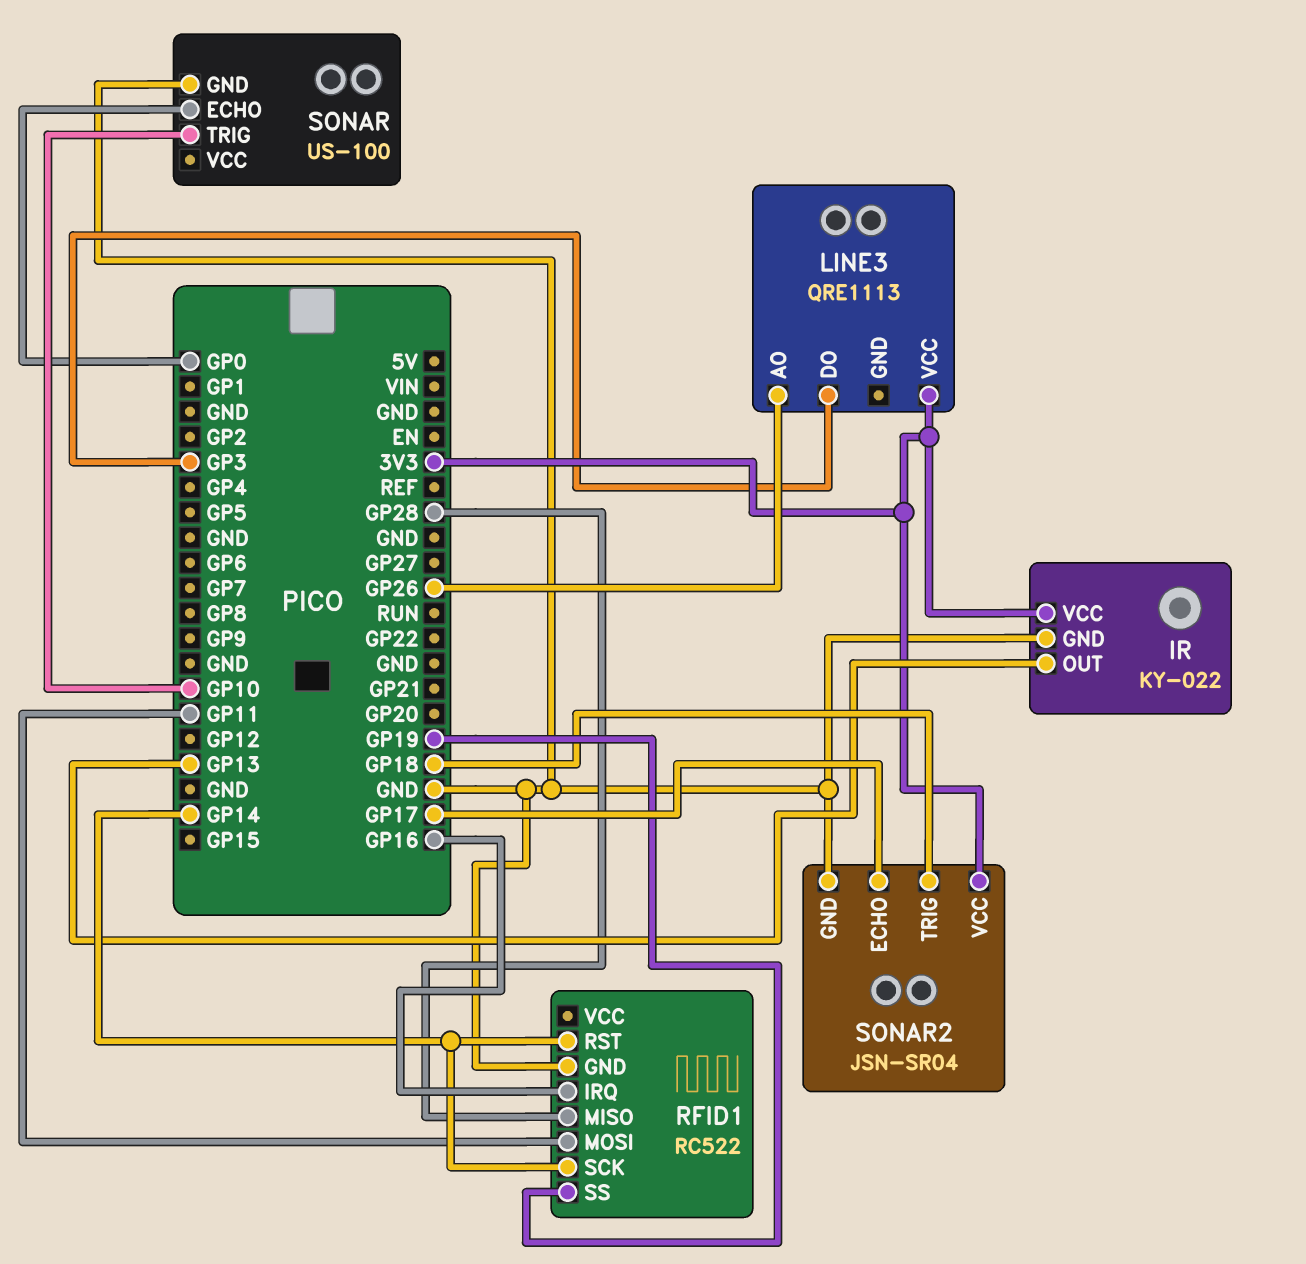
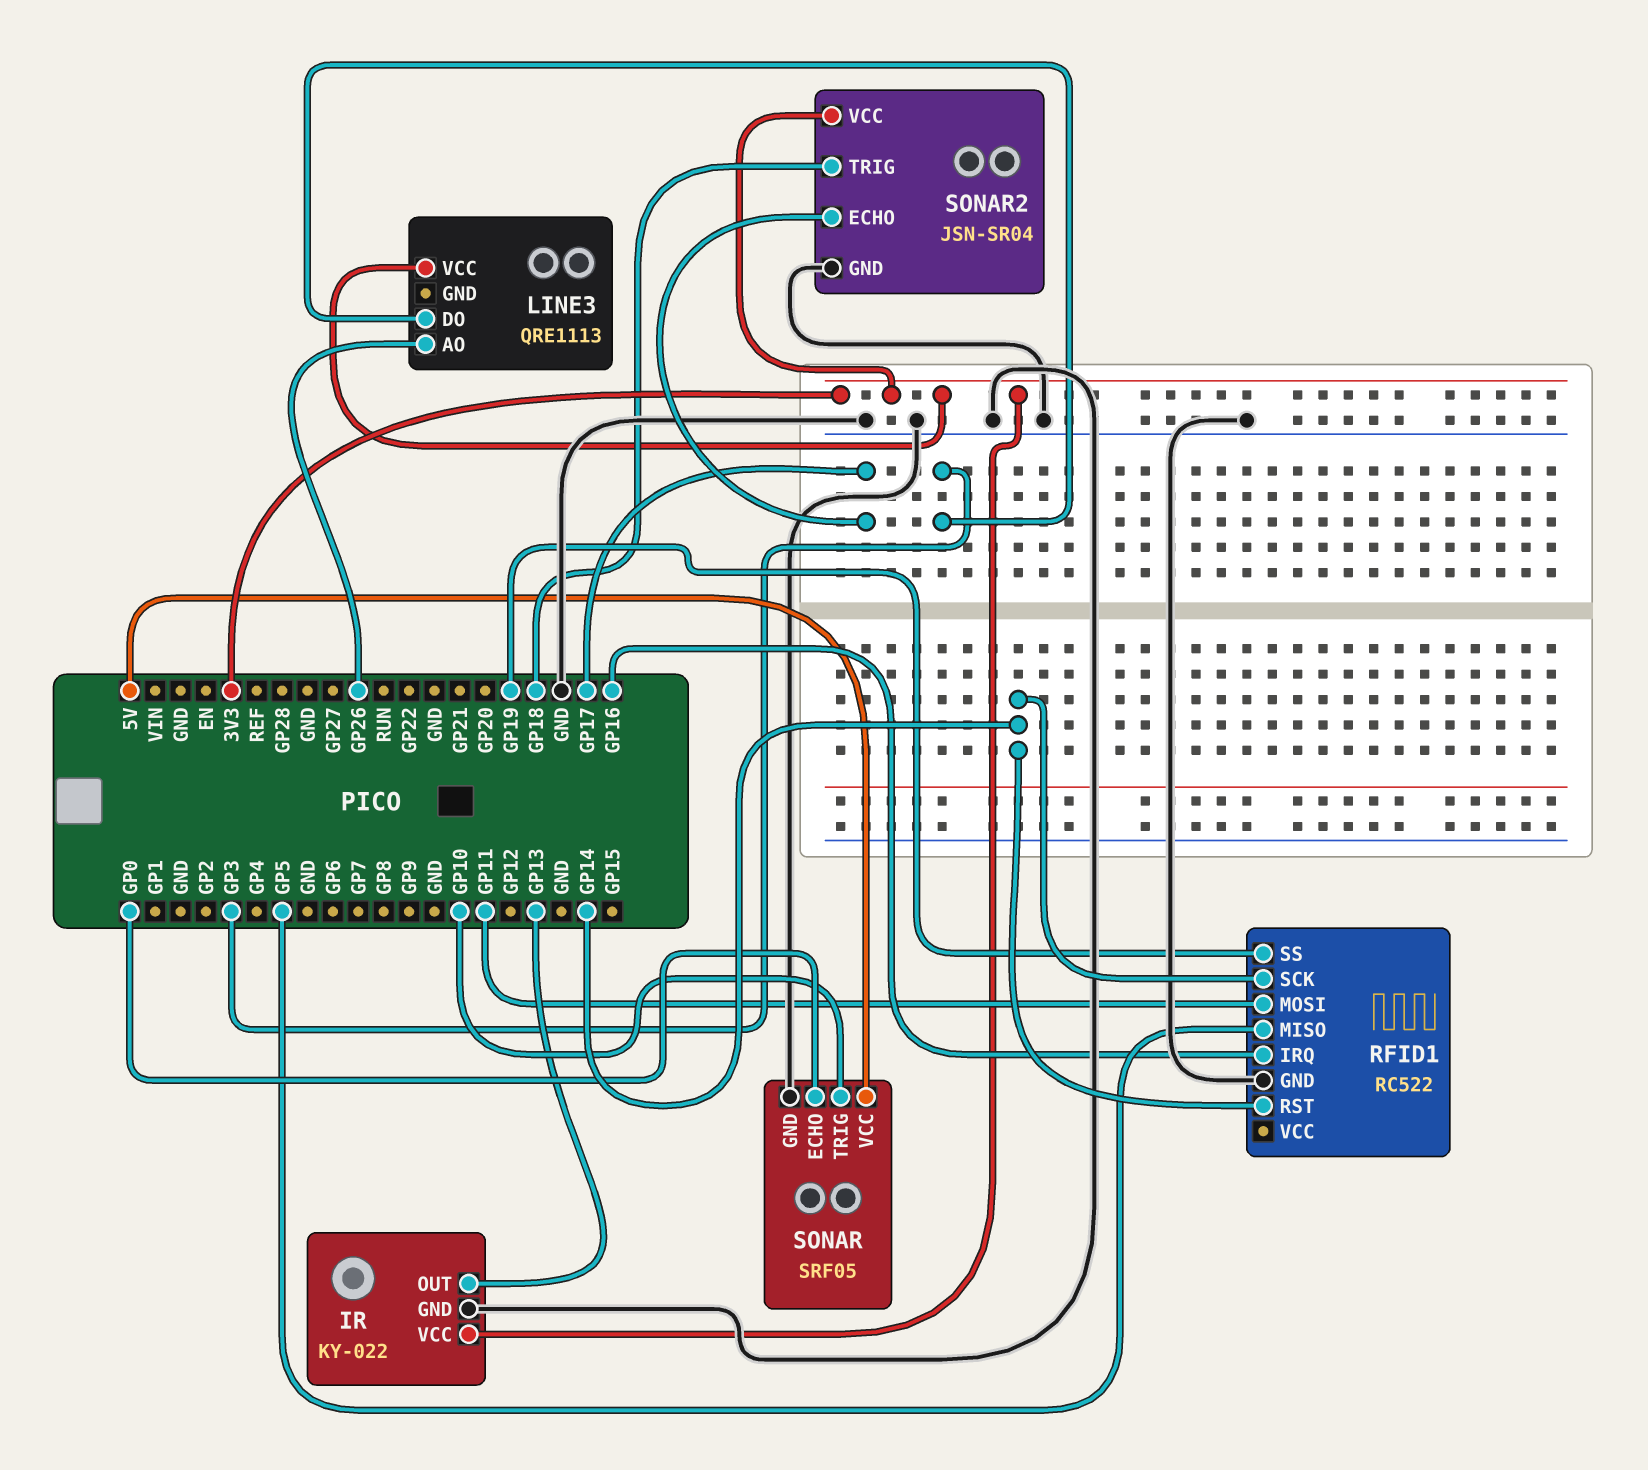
RFID1 pin MISO: GP28 -> GP5
SONAR: US-100 -> SRF05
SONAR pin VCC: none -> 5V

